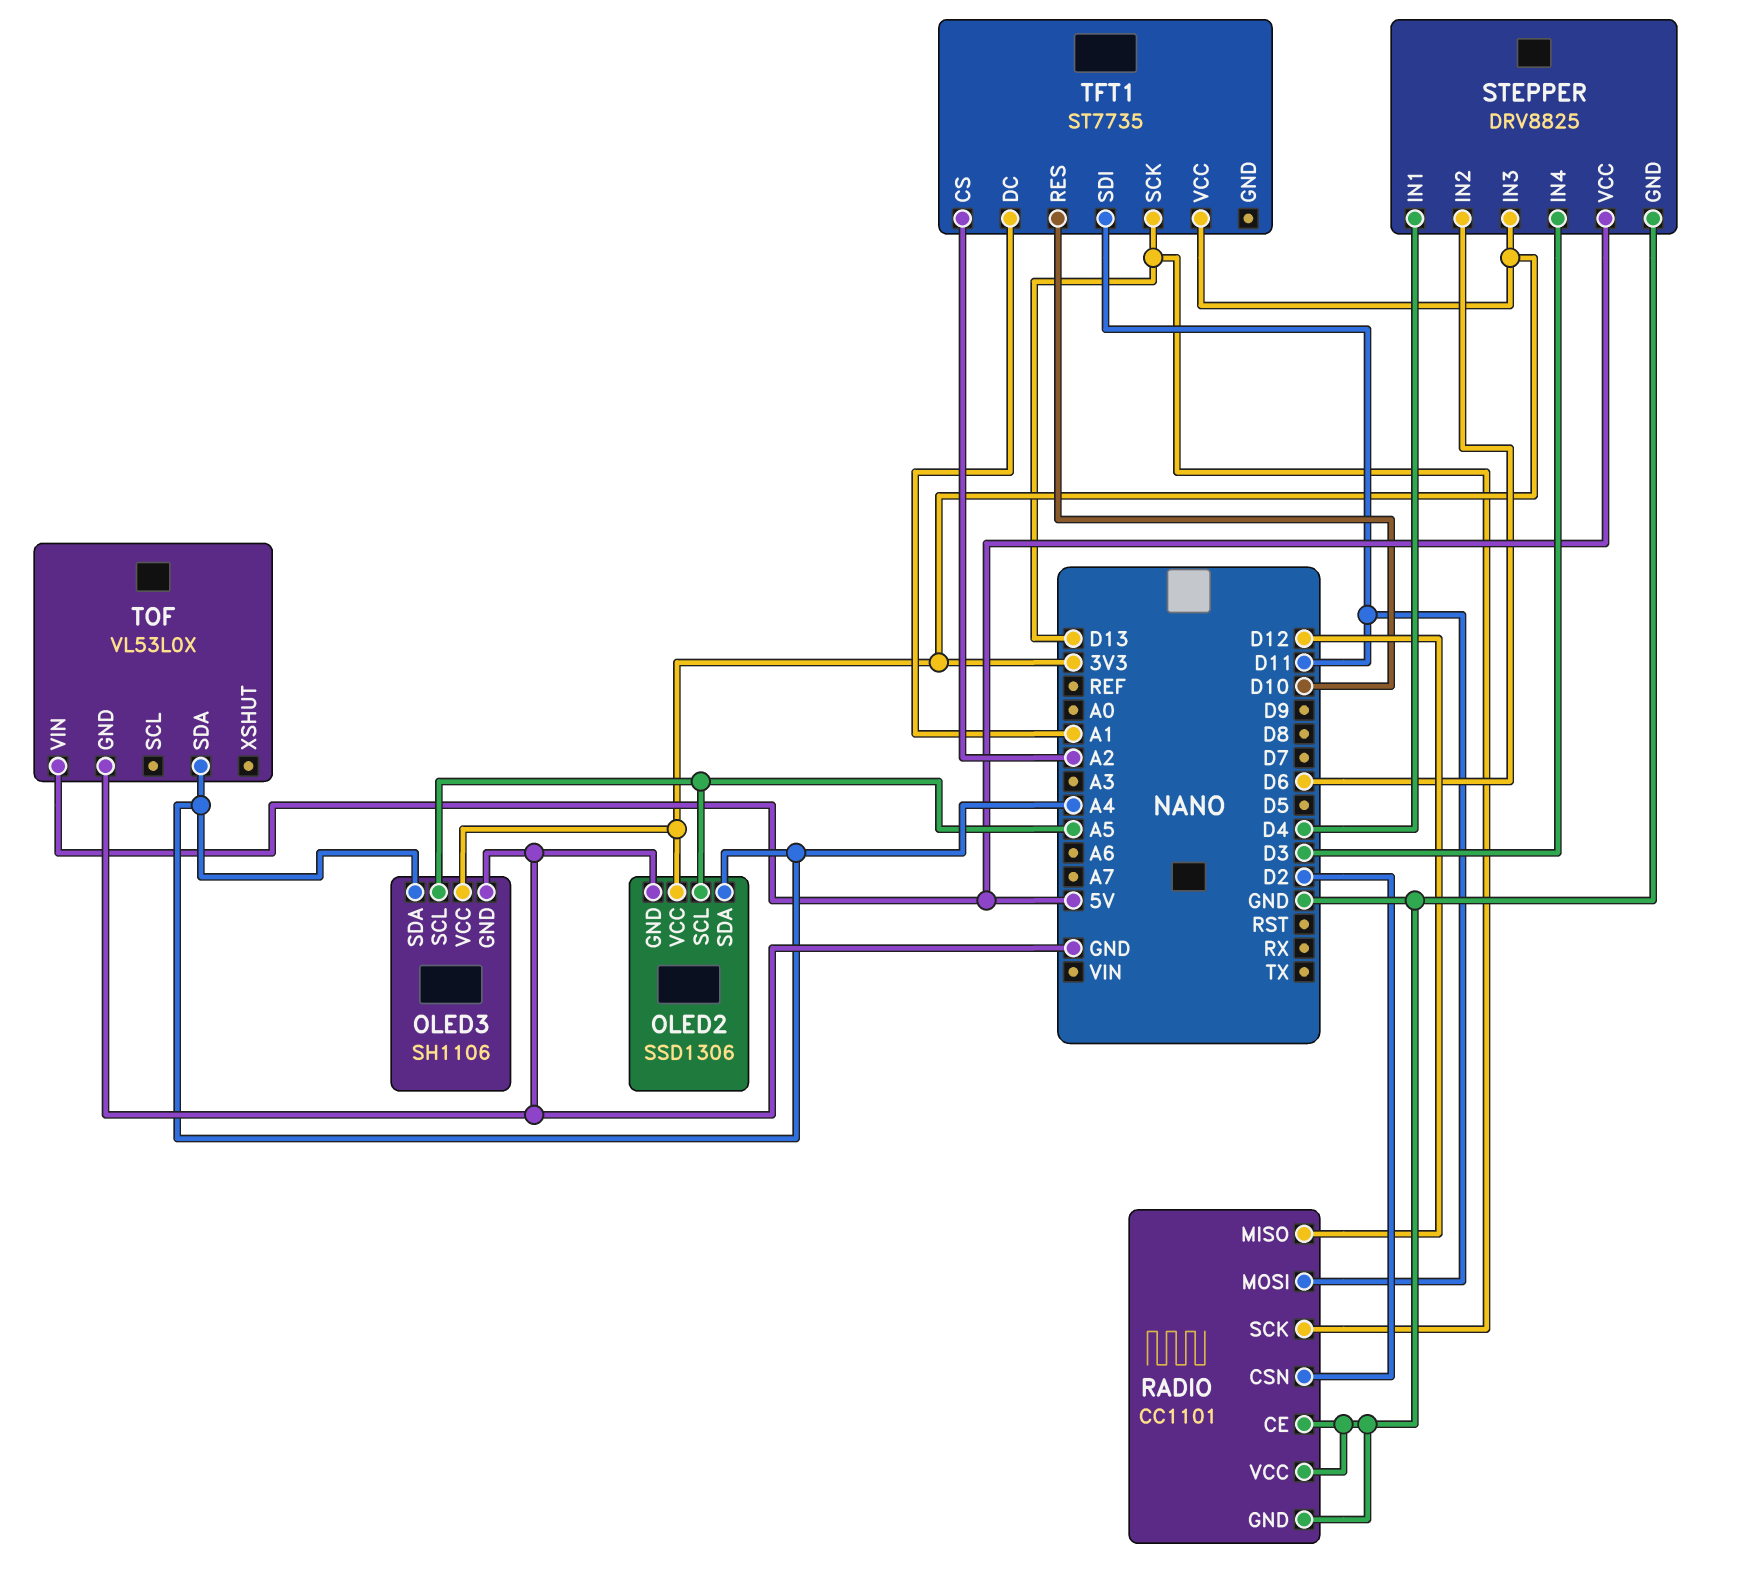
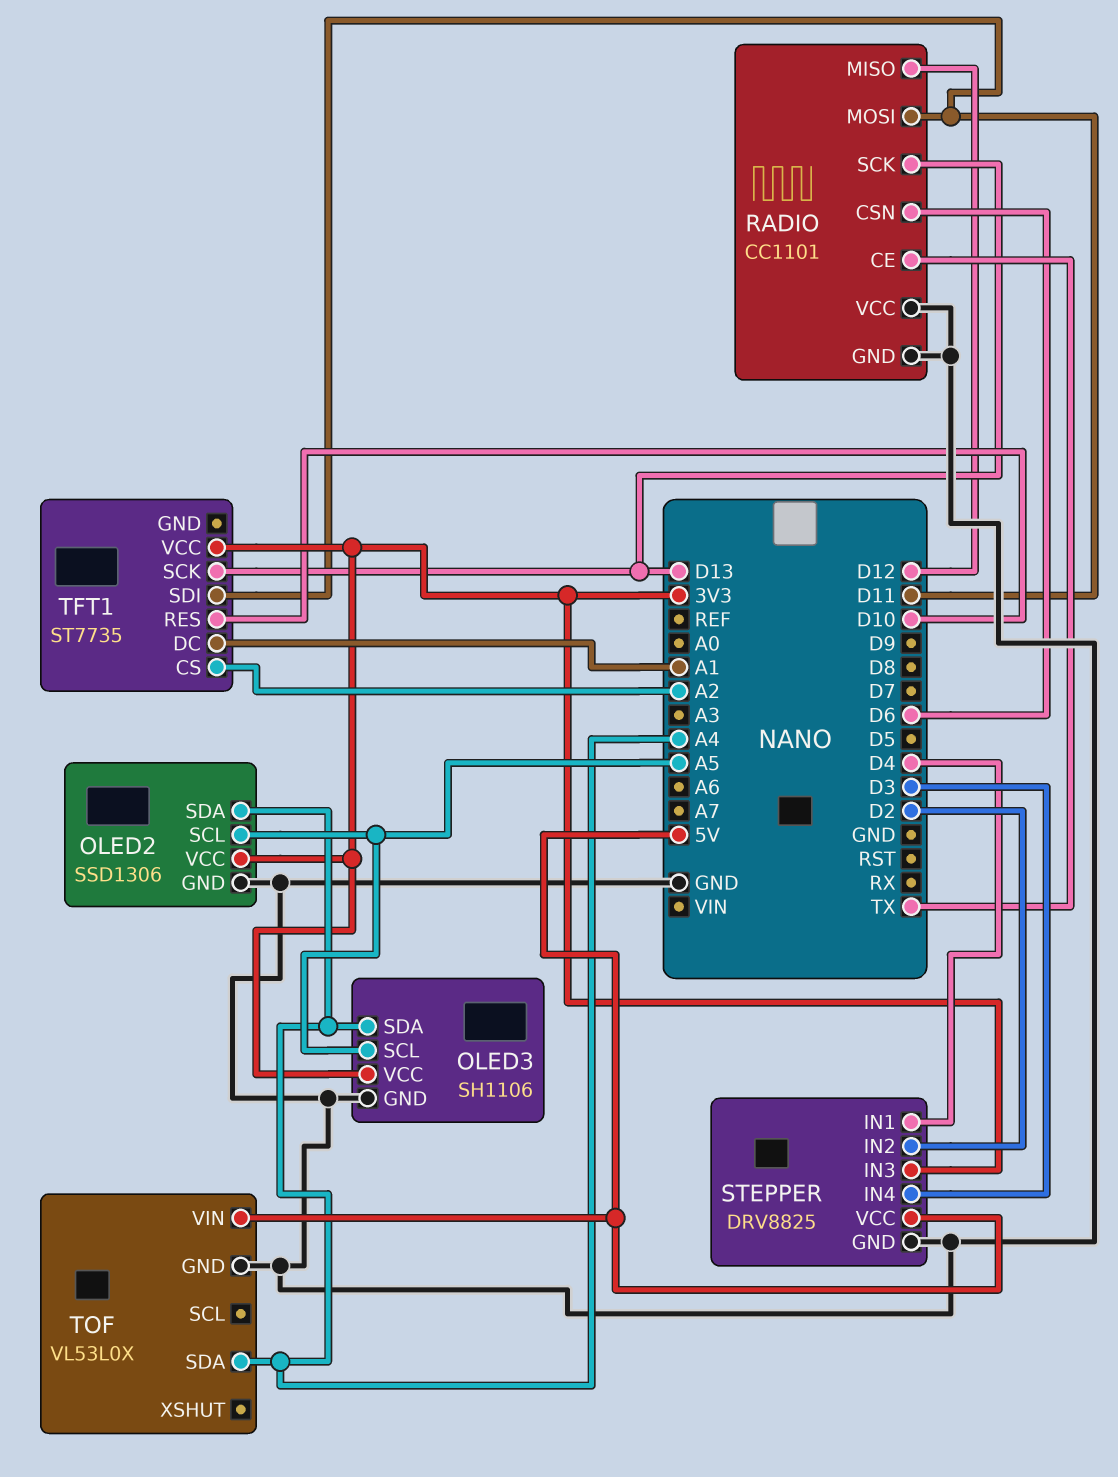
RADIO pin CE: GND -> TX
RADIO pin CSN: D2 -> D6
STEPPER pin IN2: D6 -> D2

